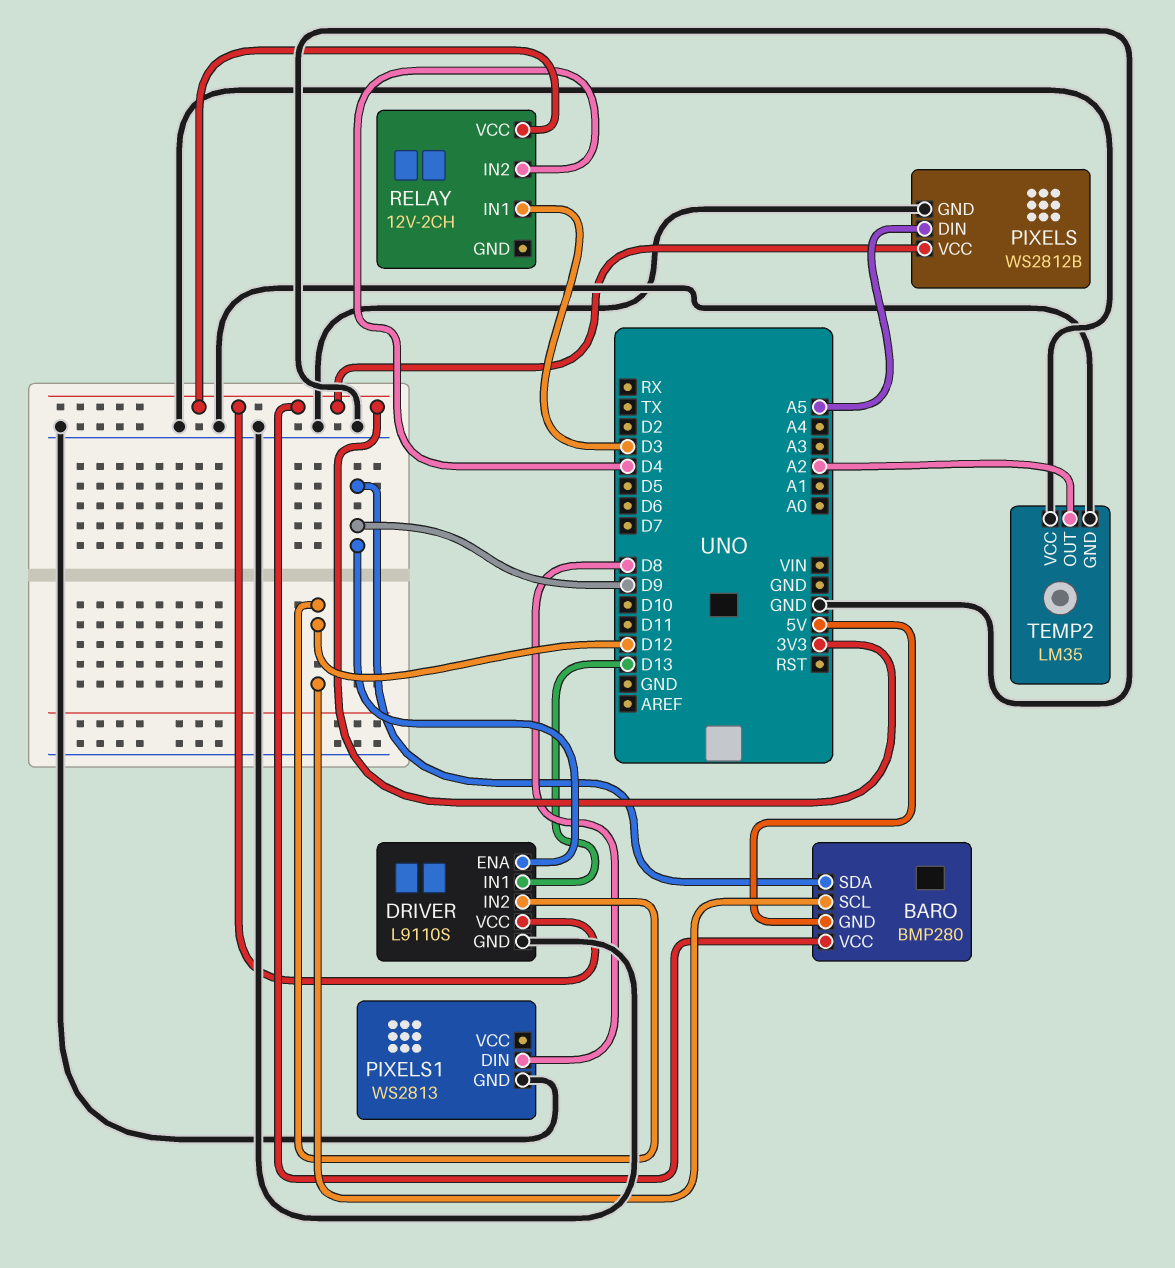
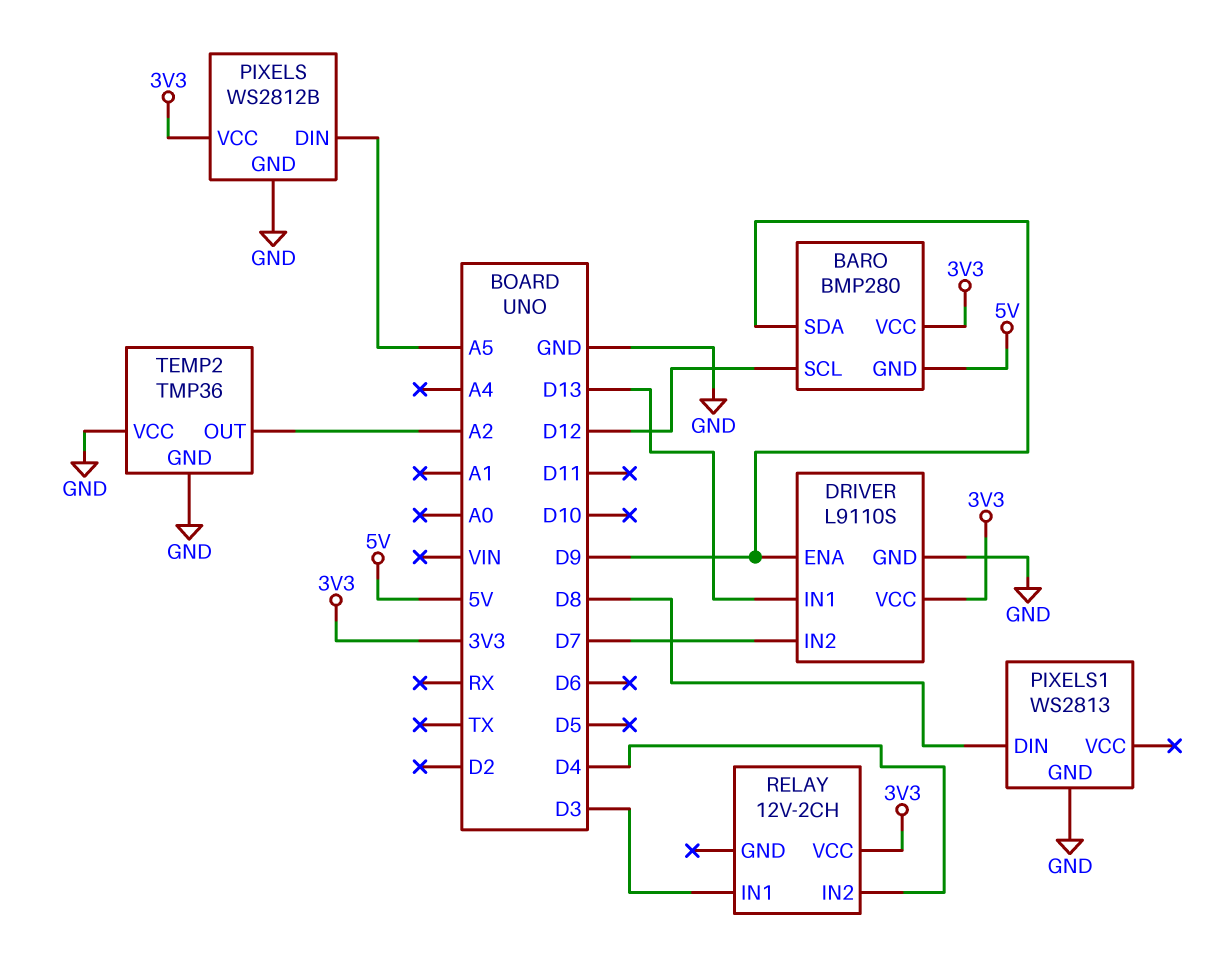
DRIVER pin IN2: D12 -> D7
TEMP2: LM35 -> TMP36

